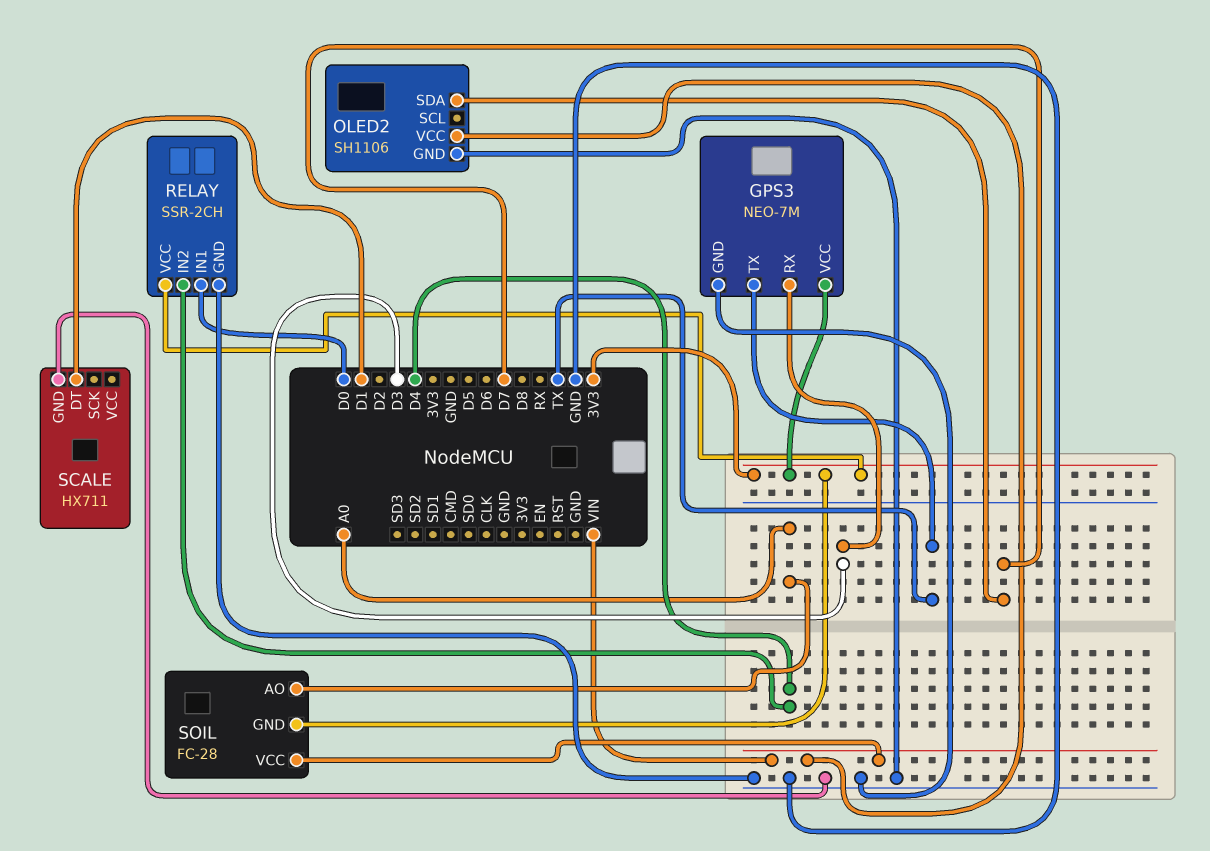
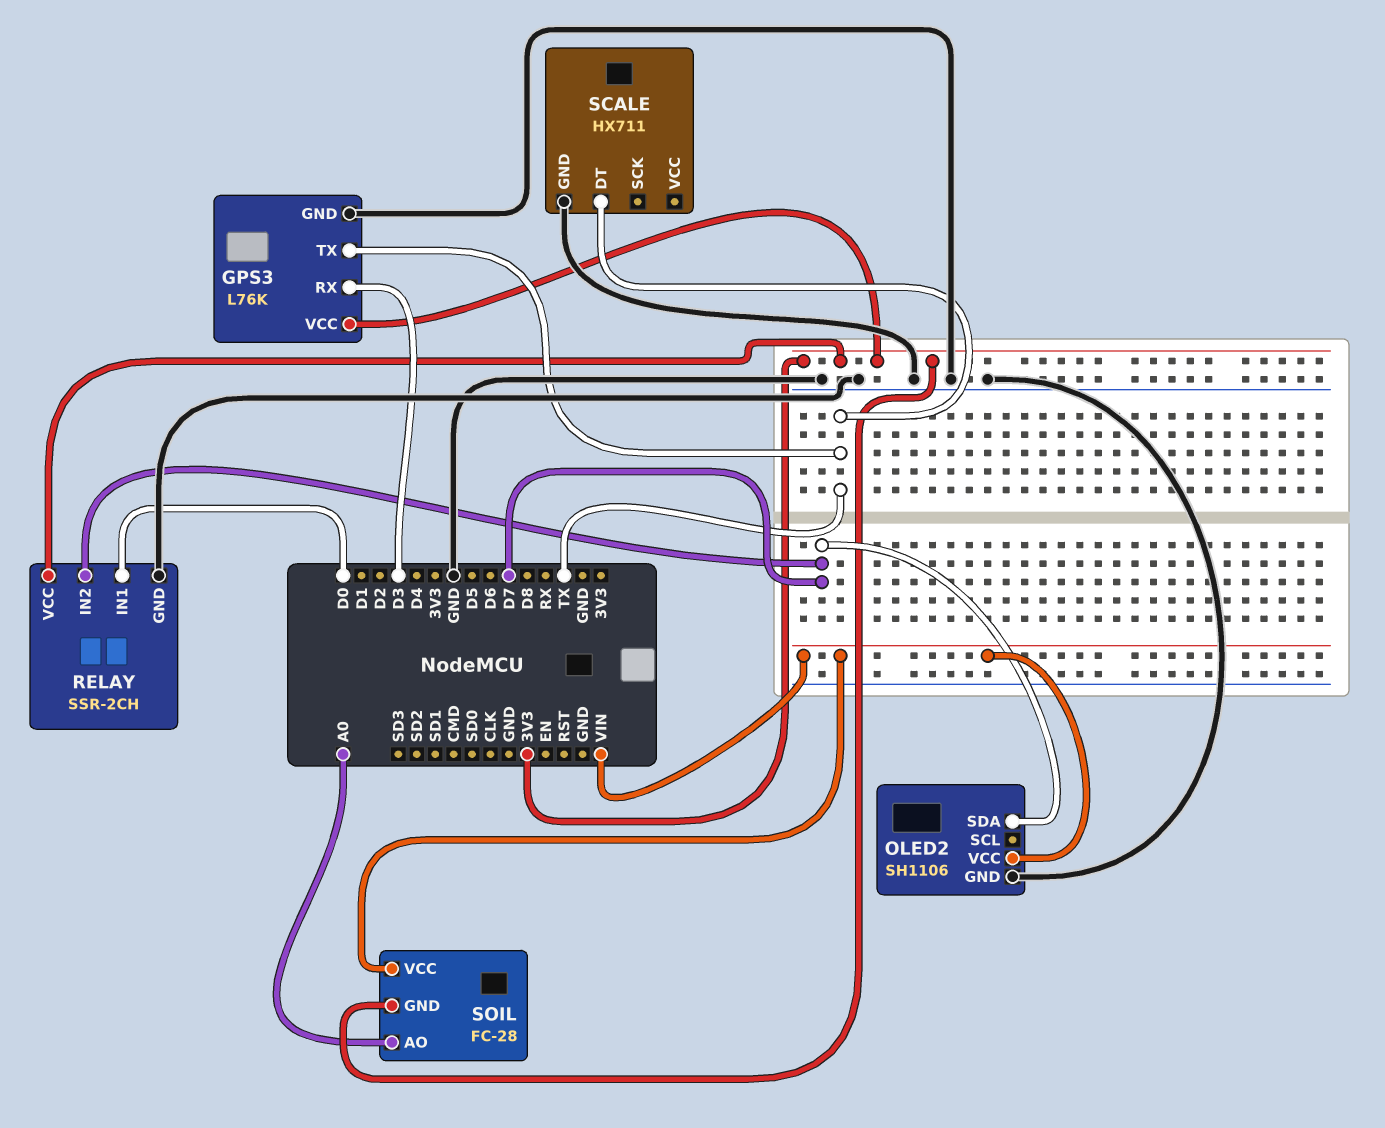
GPS3: NEO-7M -> L76K
RELAY pin IN2: D4 -> D7
SCALE pin DT: D1 -> TX

